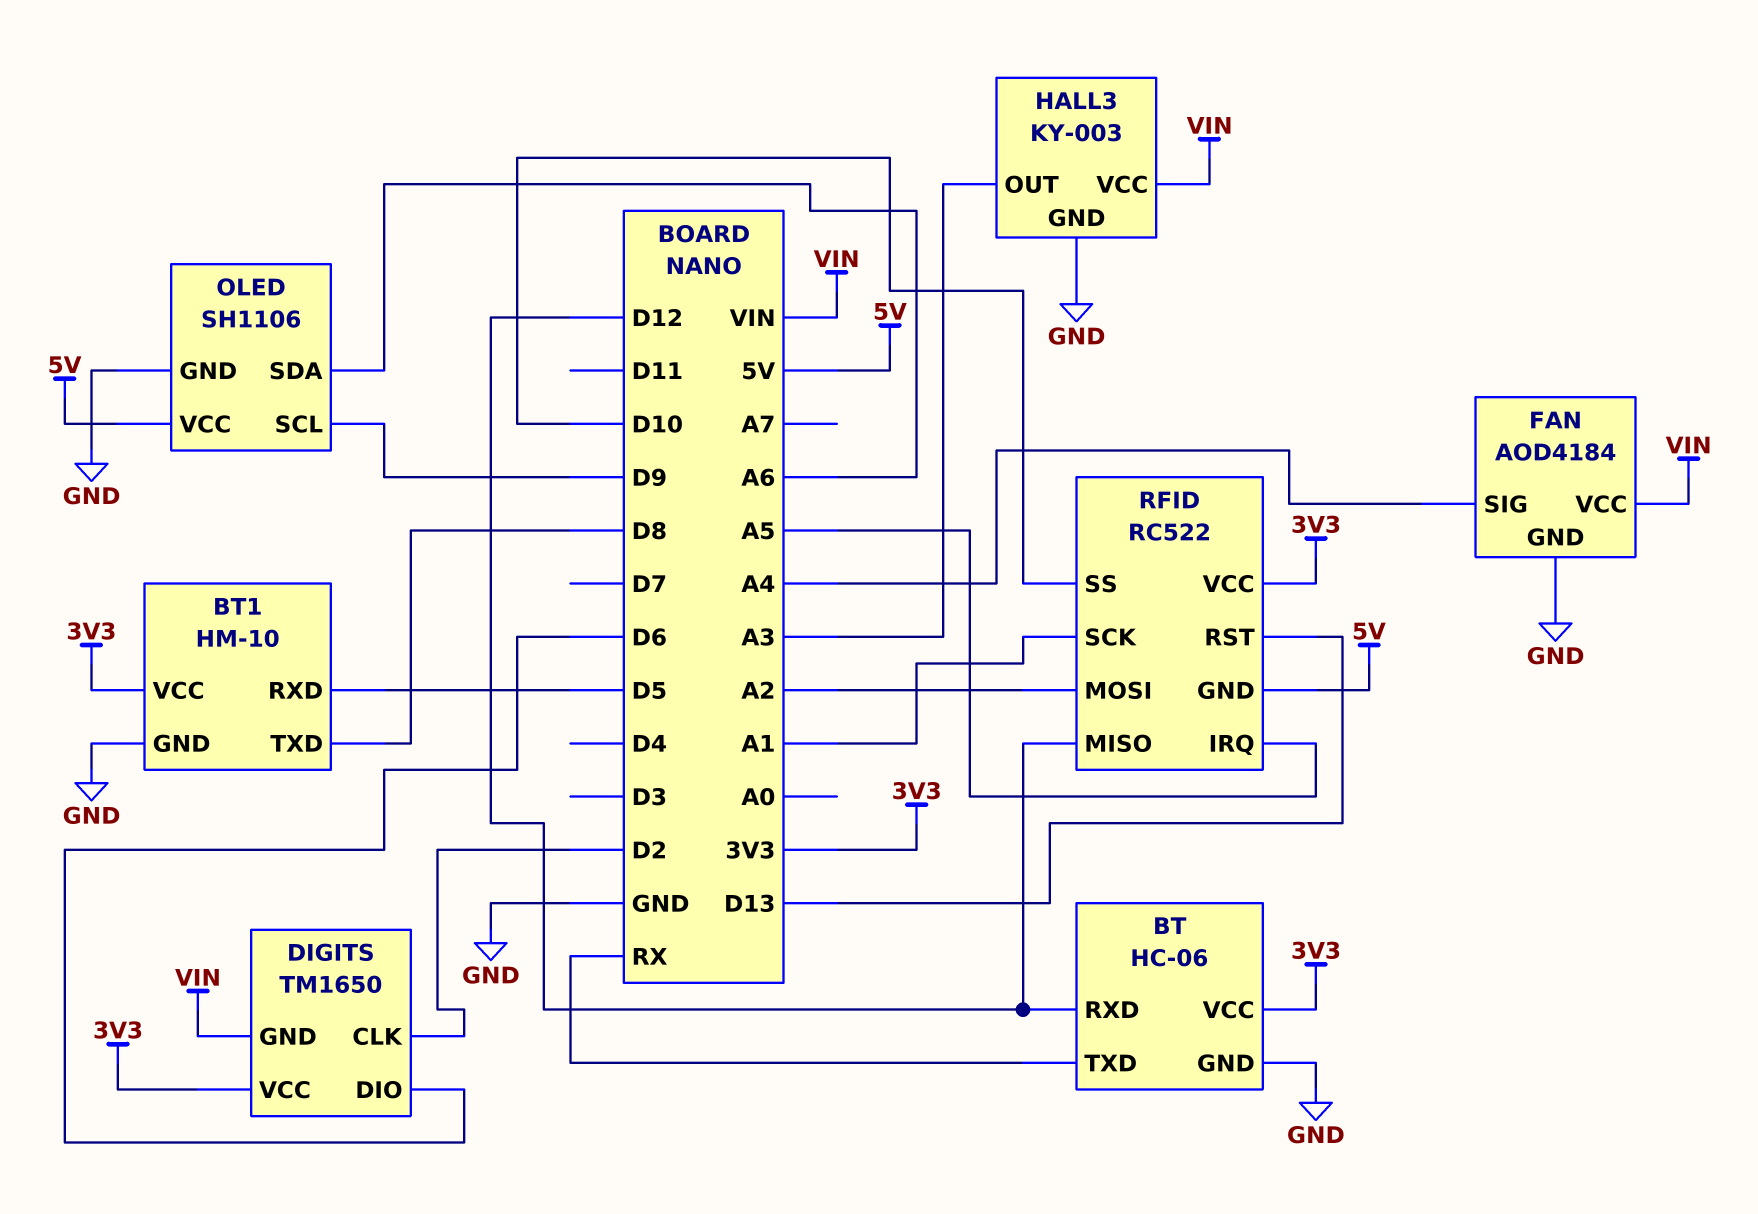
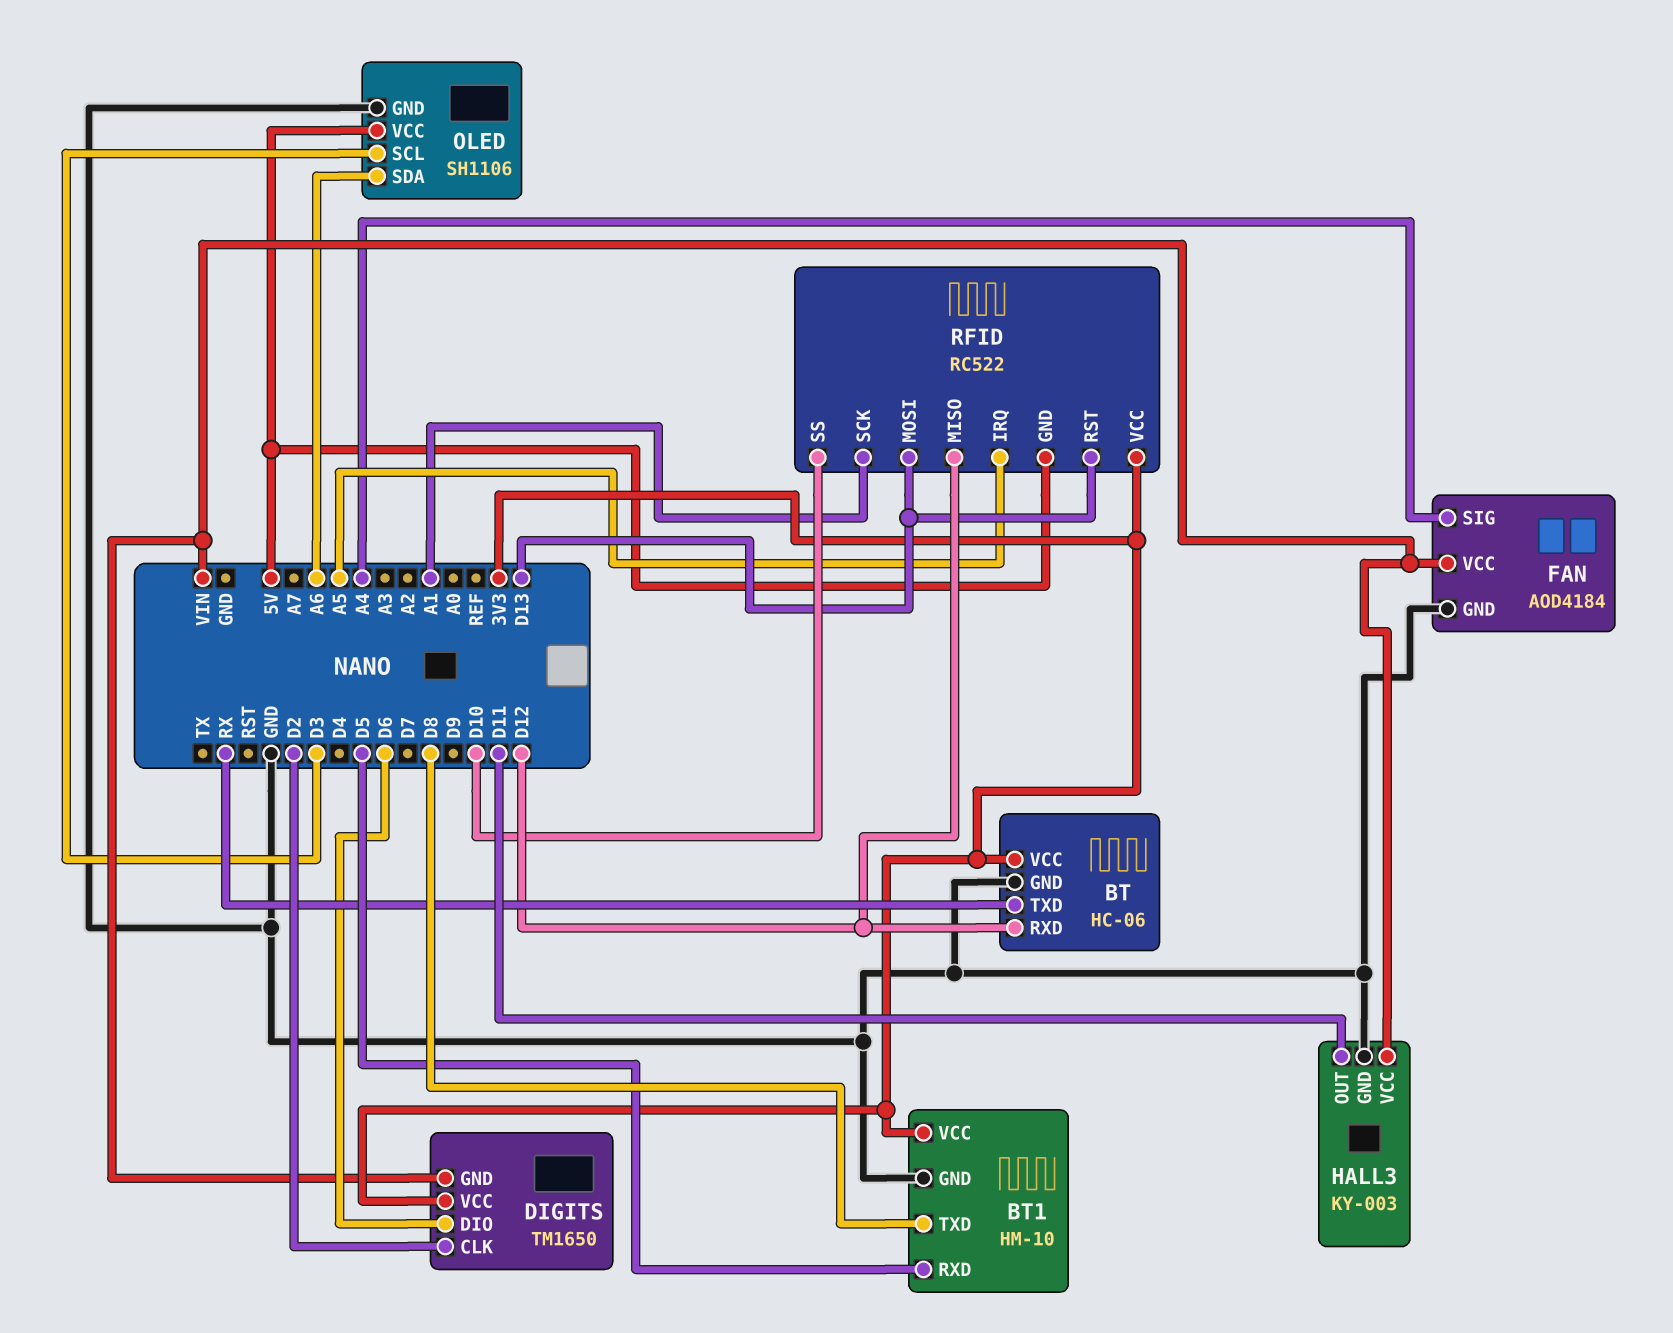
HALL3 pin OUT: A3 -> D11
OLED pin SCL: D9 -> D3
RFID pin MOSI: A2 -> D13

